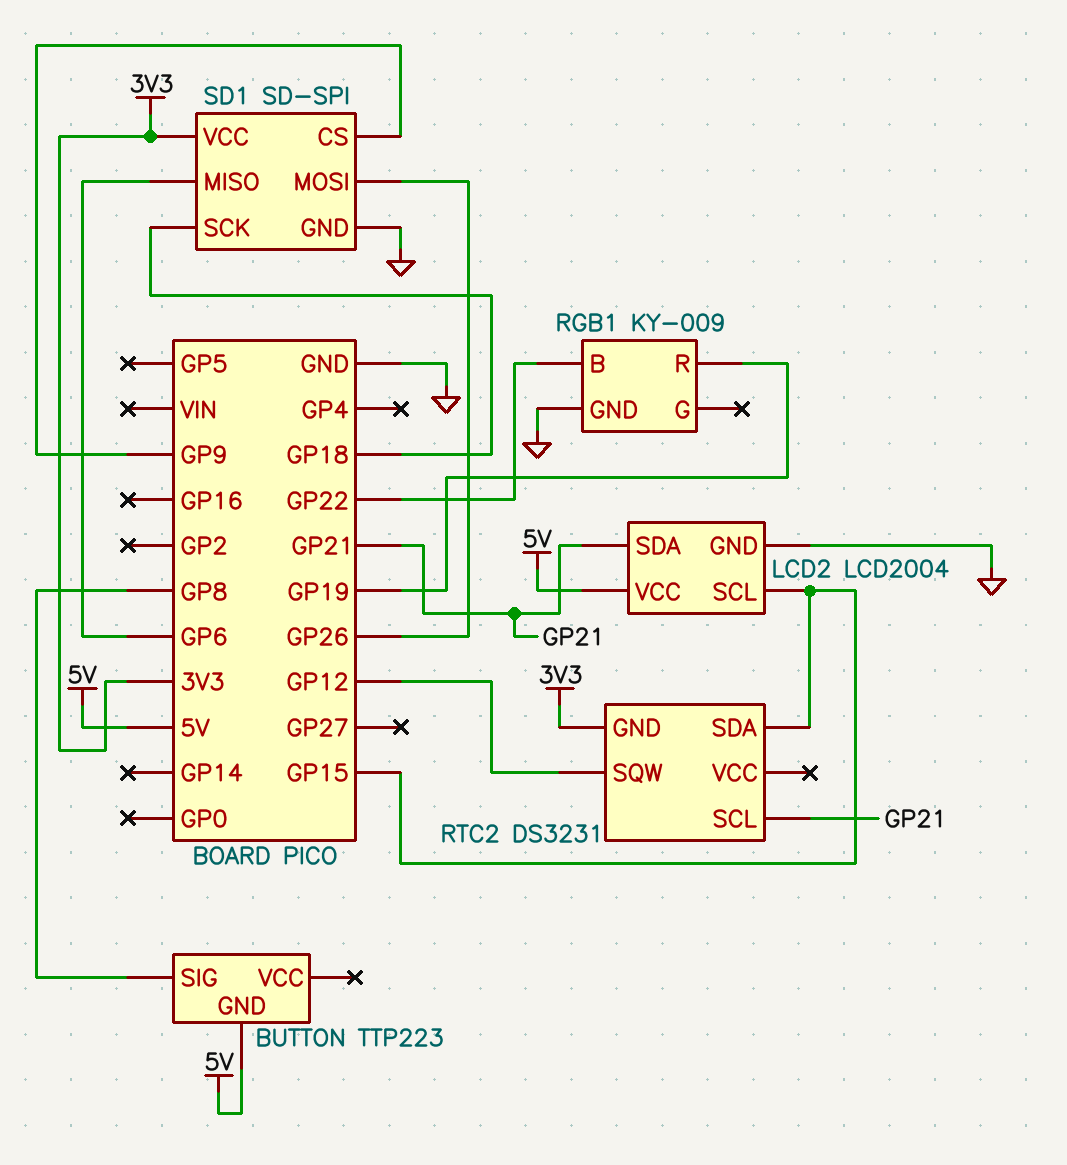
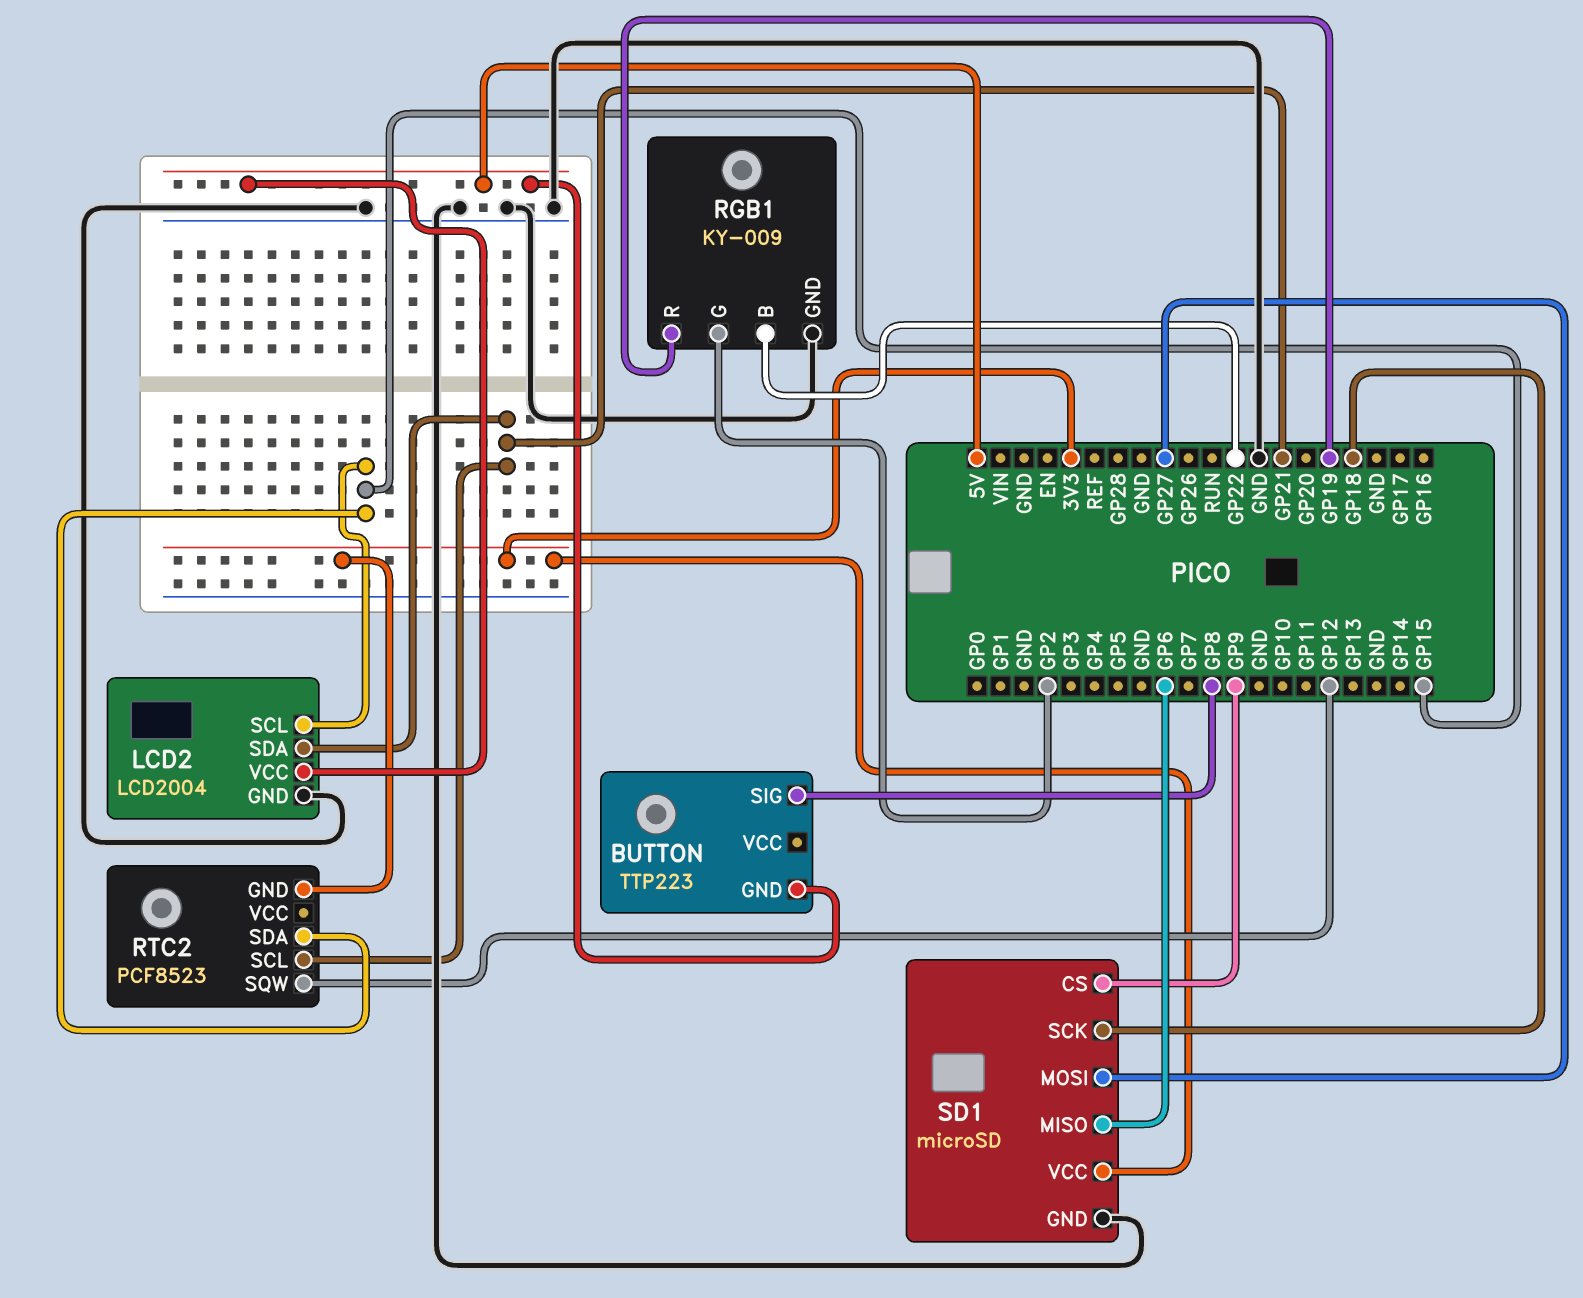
RGB1 pin G: none -> GP2
RTC2: DS3231 -> PCF8523
SD1: SD-SPI -> microSD
SD1 pin MOSI: GP26 -> GP27

